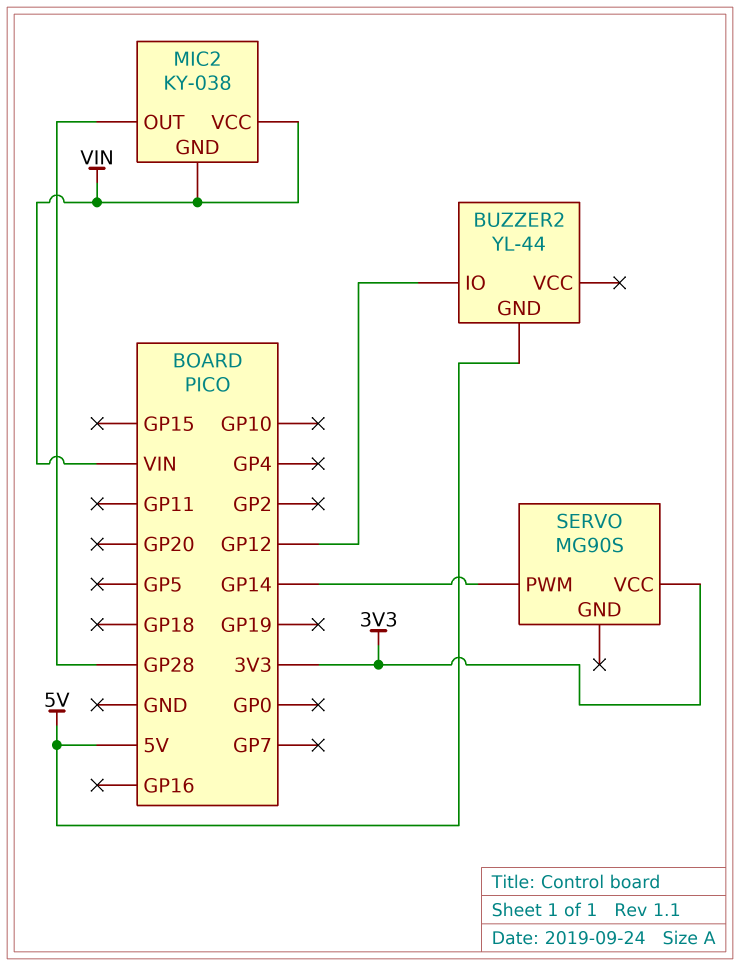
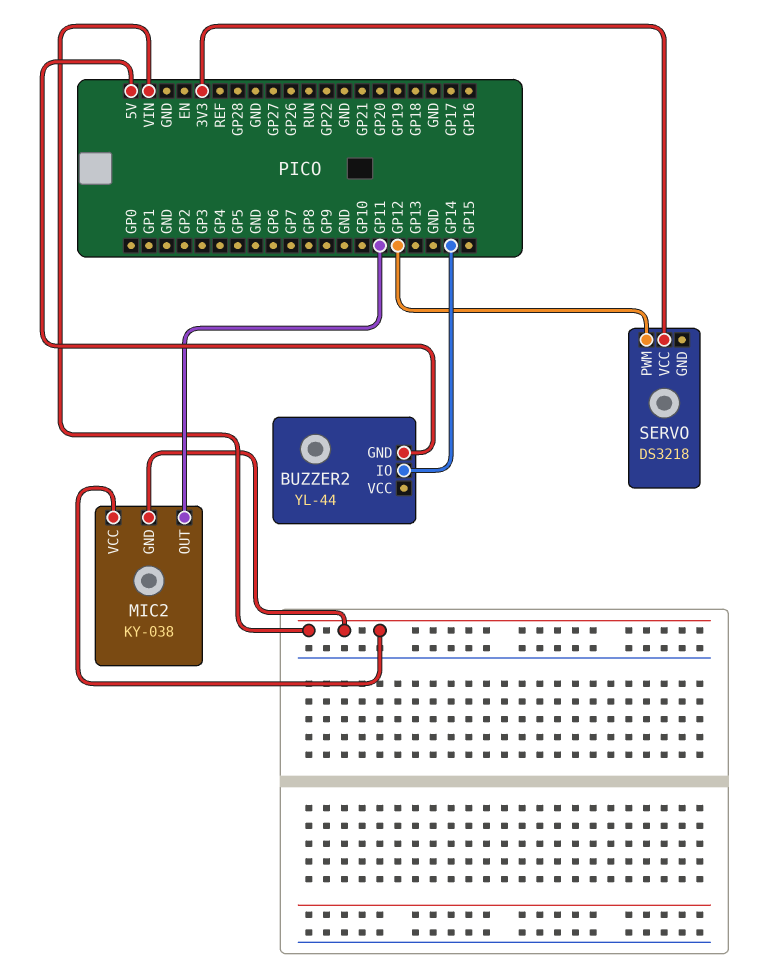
BUZZER2 pin IO: GP12 -> GP14
MIC2 pin OUT: GP28 -> GP11
SERVO: MG90S -> DS3218
SERVO pin PWM: GP14 -> GP12

